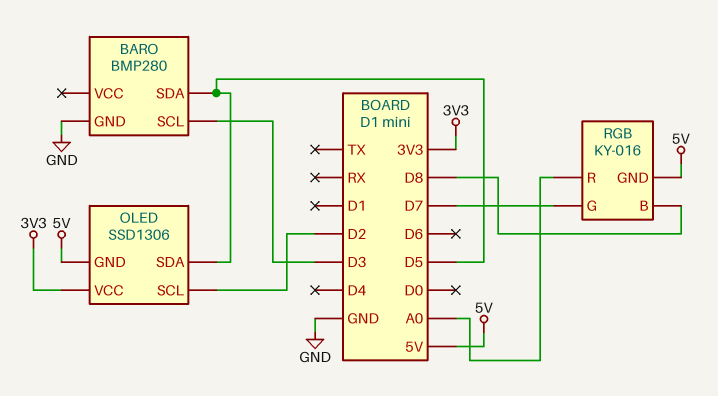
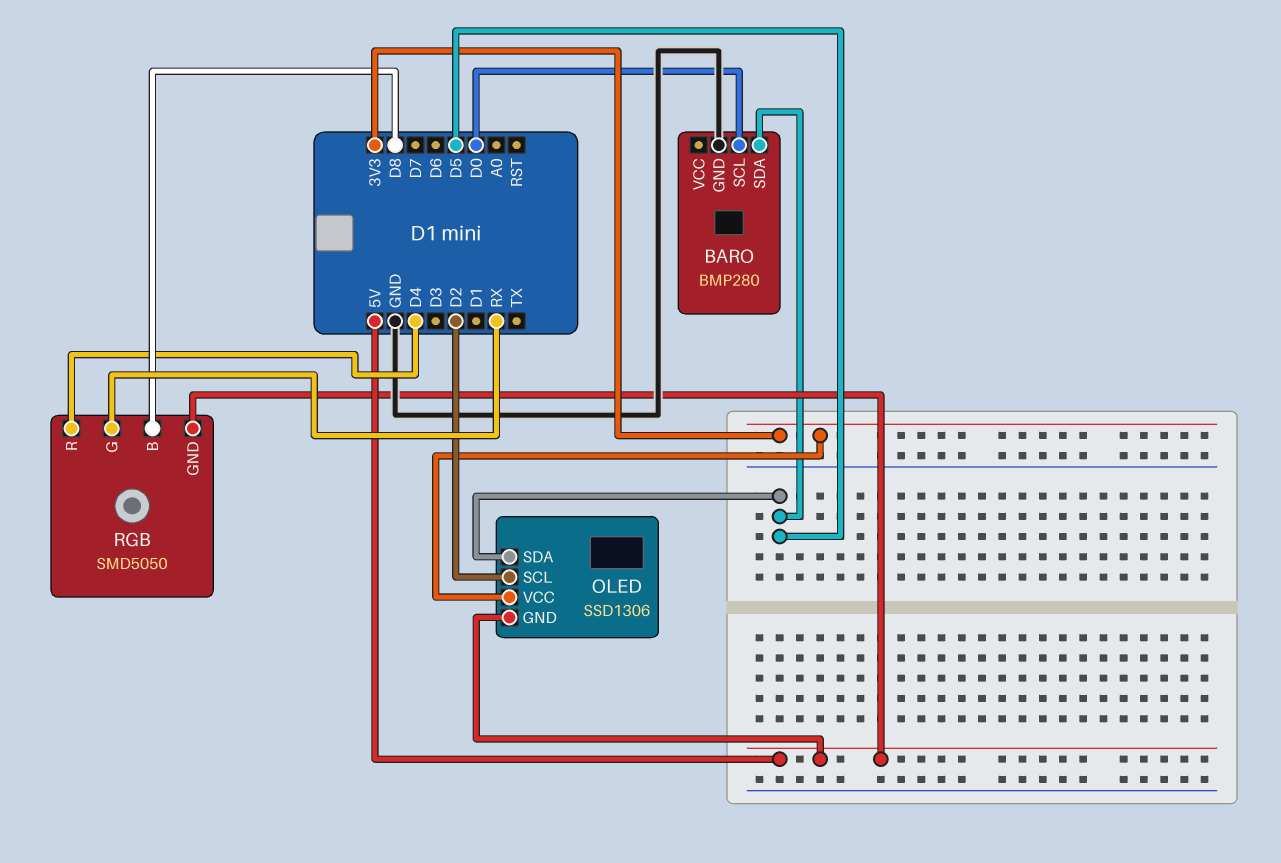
BARO pin SCL: D3 -> D0
RGB: KY-016 -> SMD5050
RGB pin G: D7 -> RX
RGB pin R: A0 -> D4

